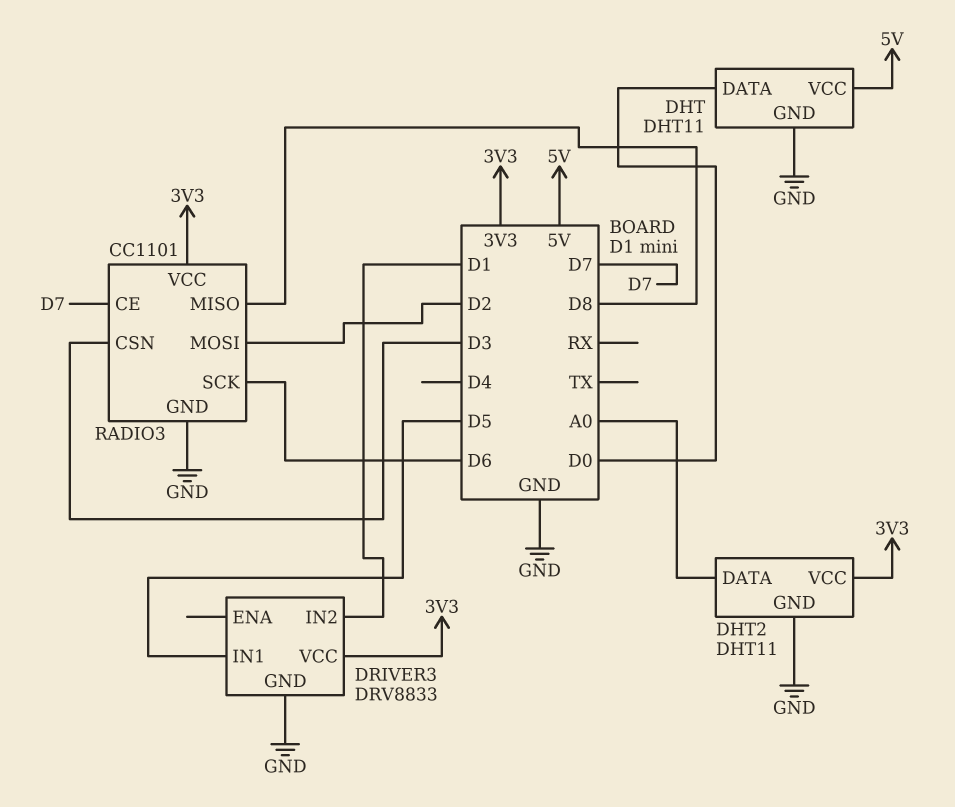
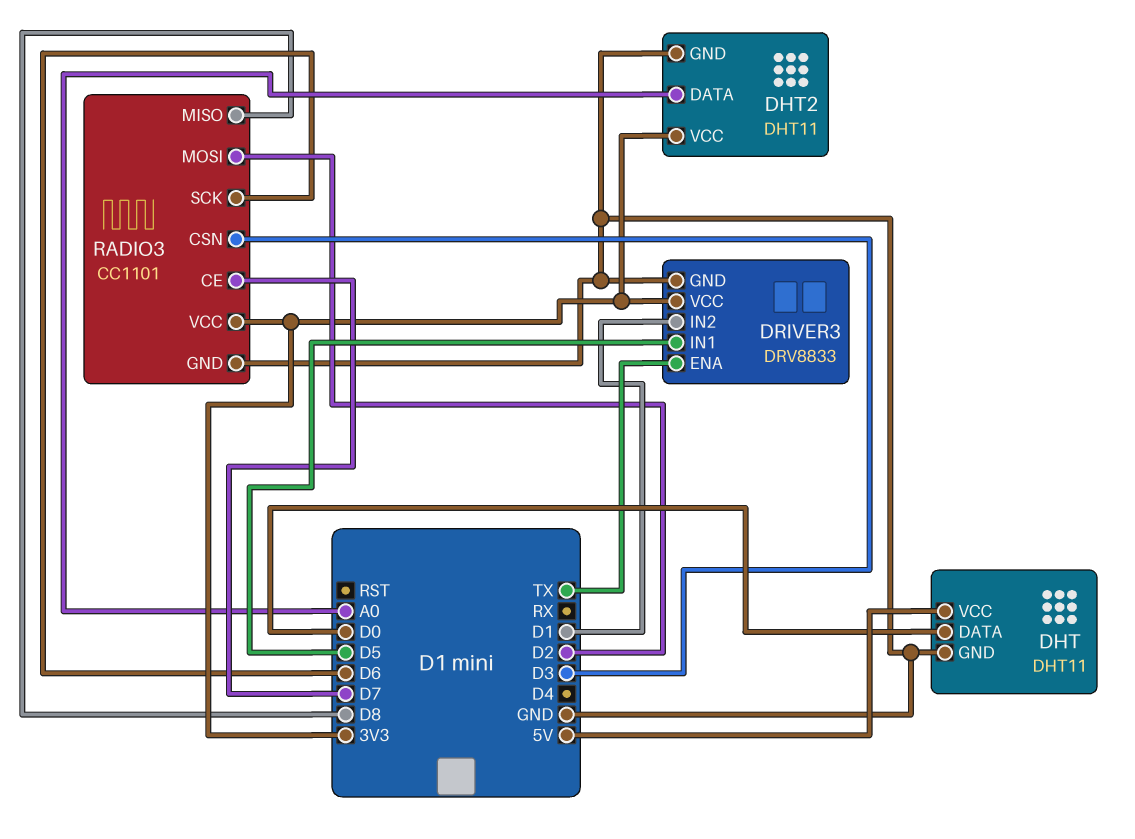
DRIVER3 pin ENA: none -> TX

